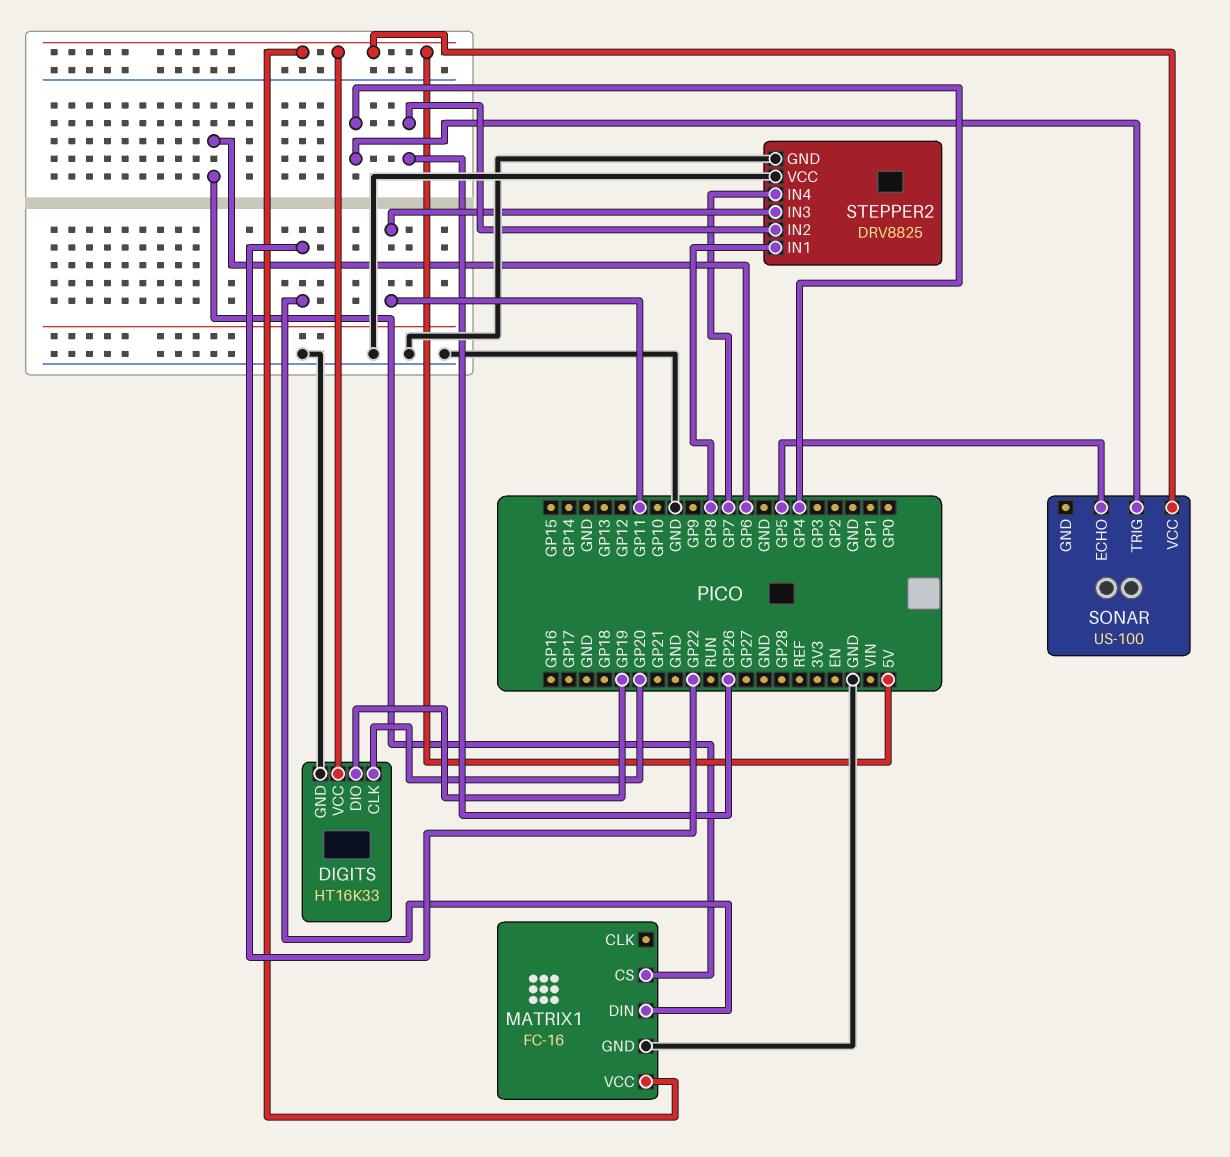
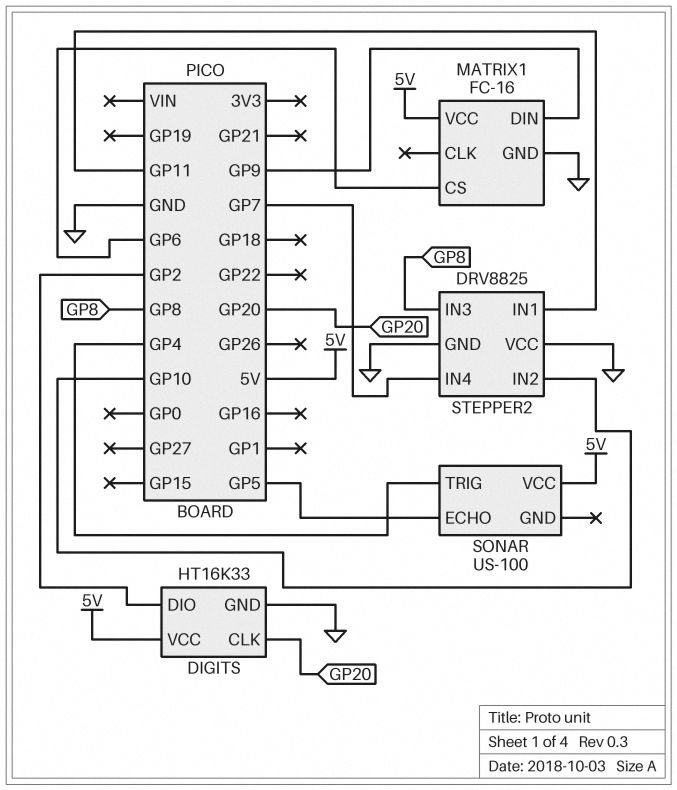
DIGITS pin DIO: GP19 -> GP2
MATRIX1 pin DIN: GP22 -> GP9
STEPPER2 pin IN1: GP8 -> GP11
STEPPER2 pin IN2: GP26 -> GP10
STEPPER2 pin IN3: GP11 -> GP8

